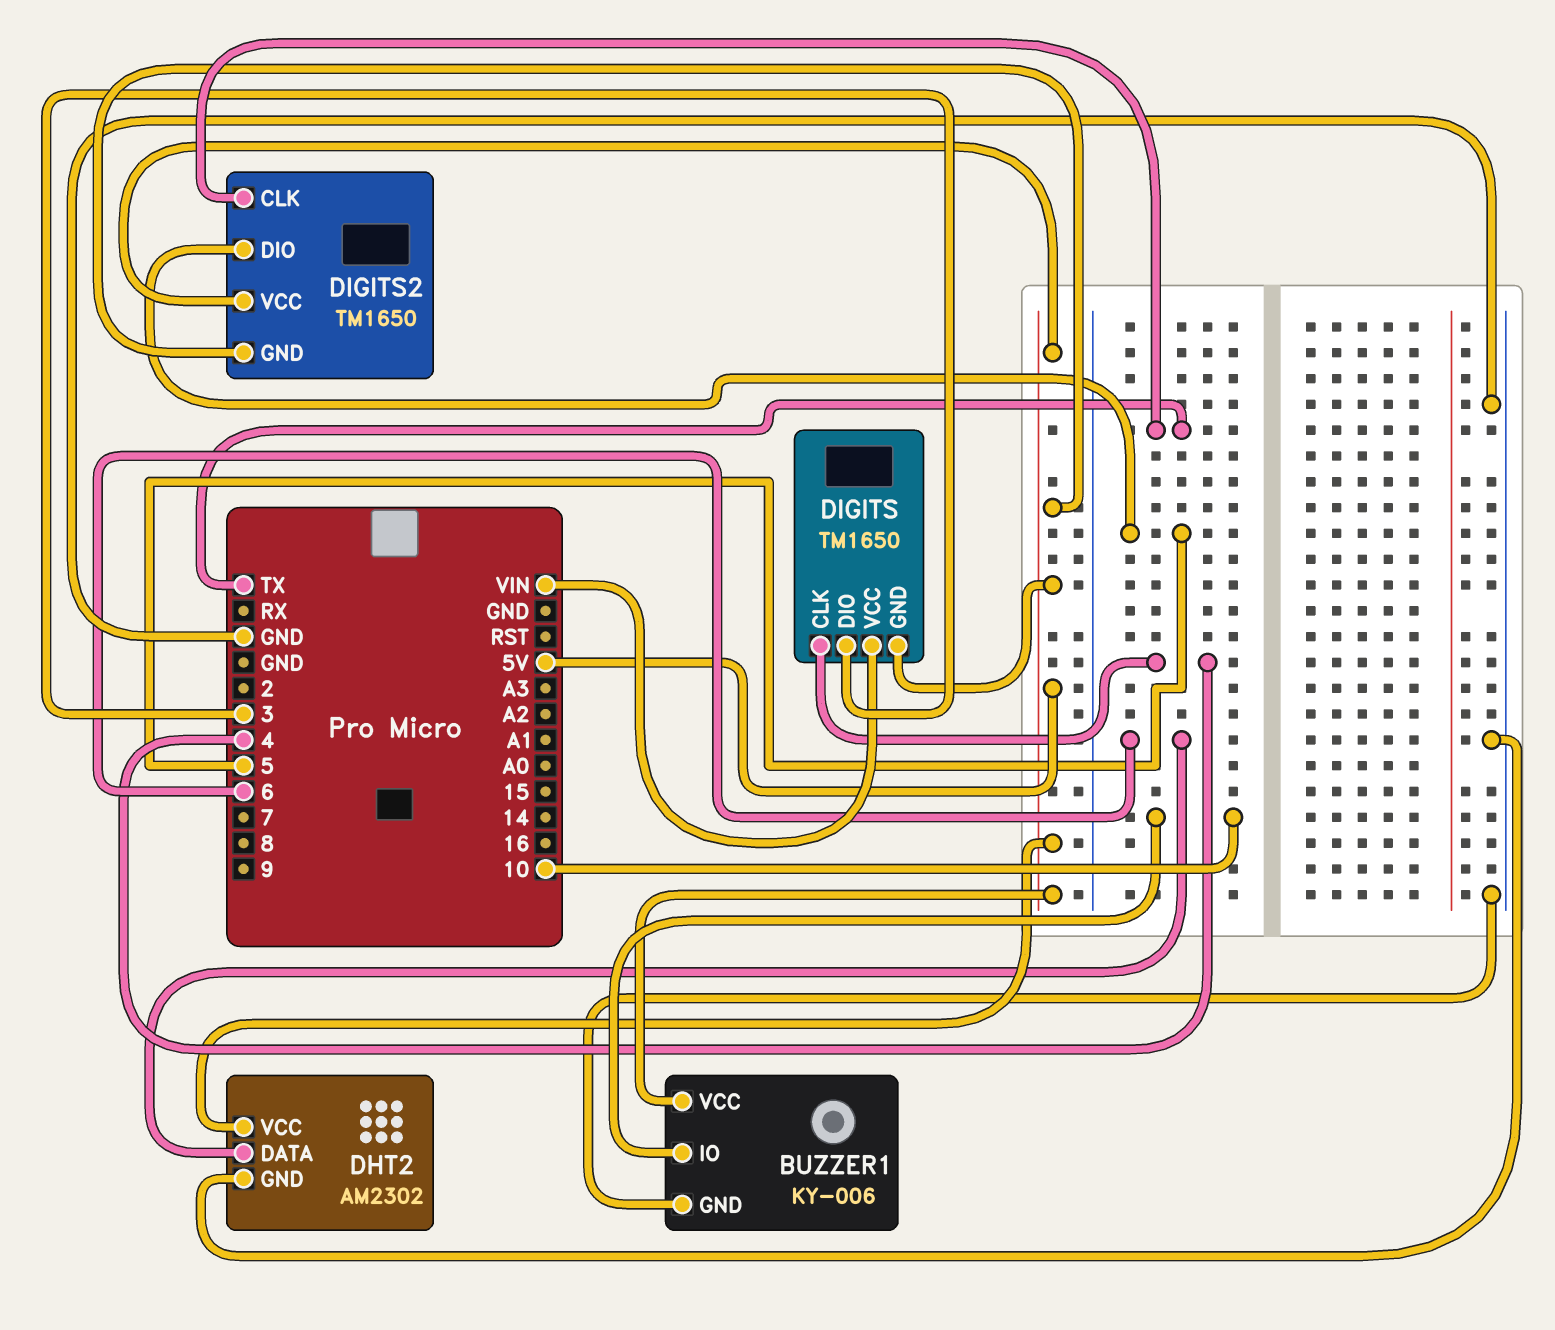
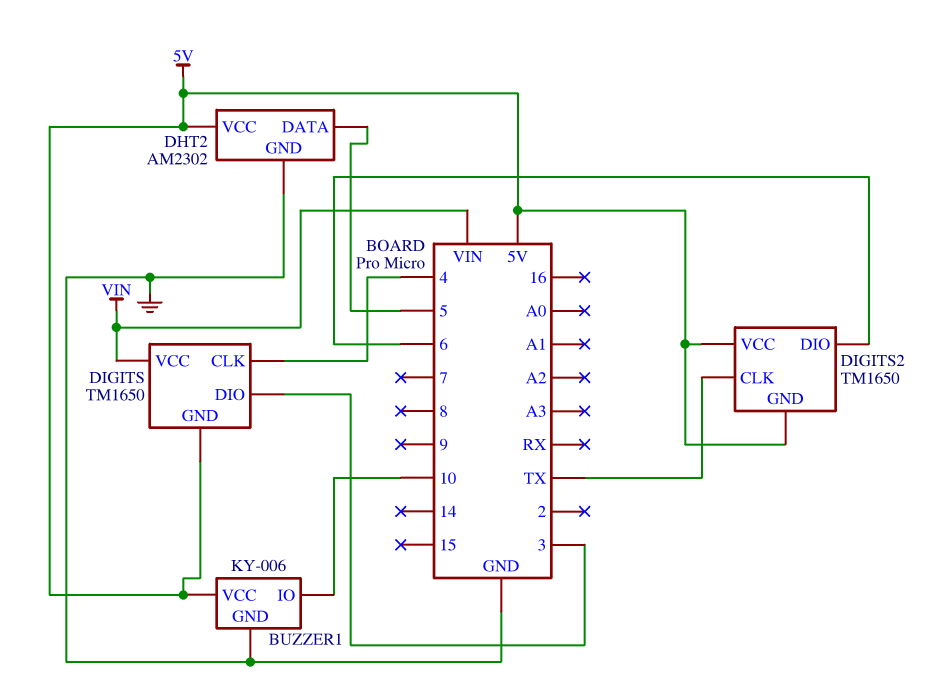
DHT2 pin DATA: 6 -> 5
DIGITS2 pin DIO: 5 -> 6

